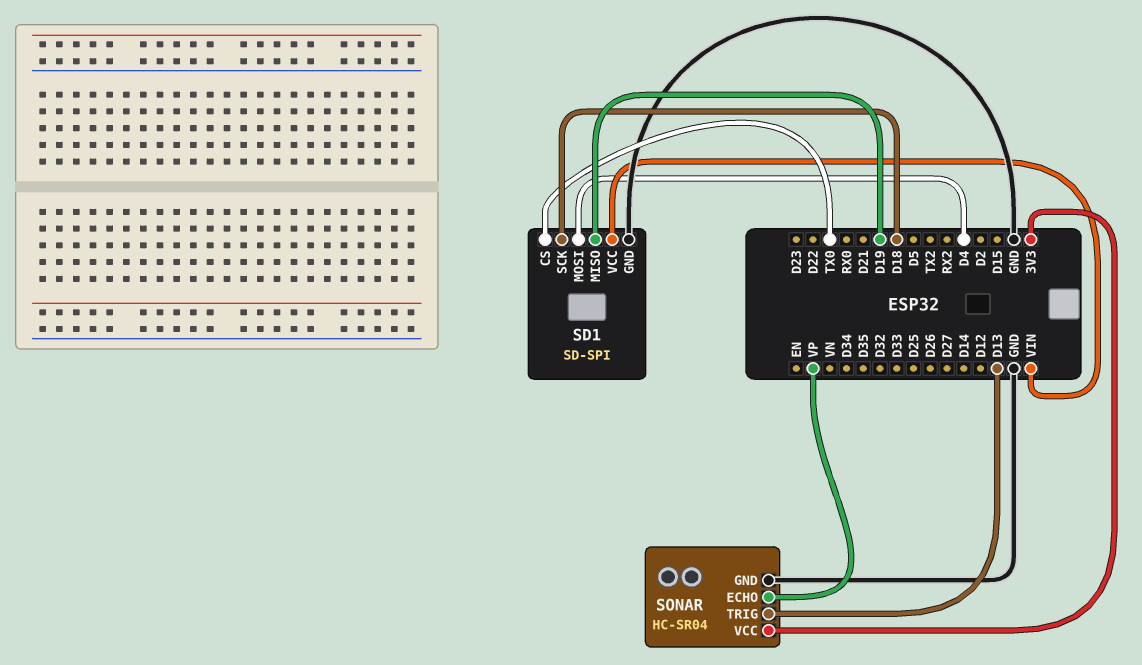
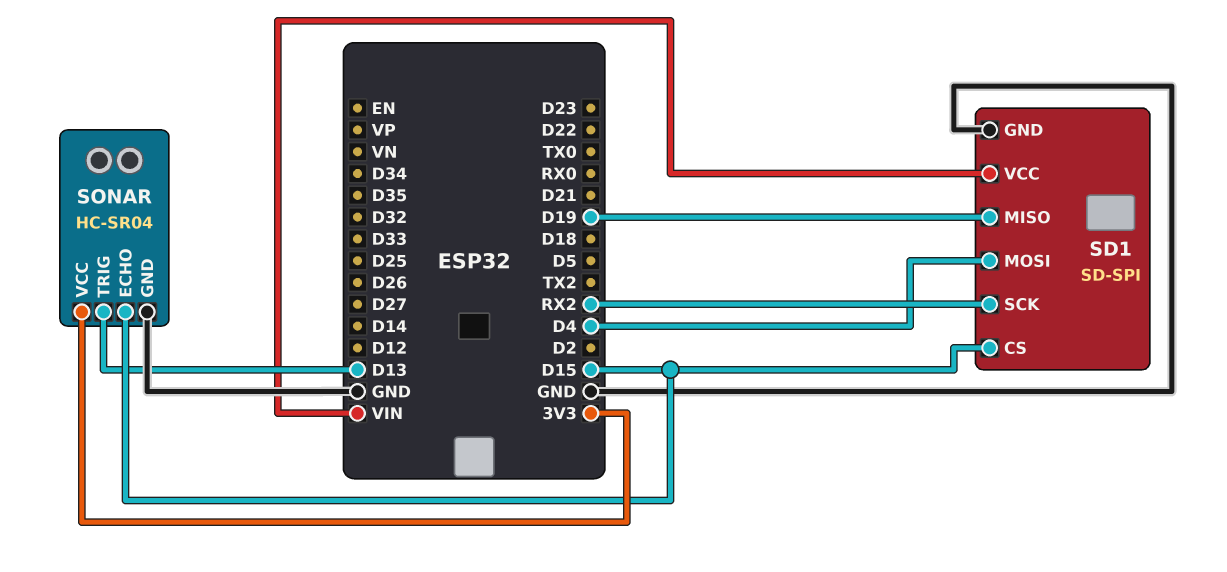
SD1 pin CS: TX0 -> D15
SD1 pin SCK: D18 -> RX2
SONAR pin ECHO: VP -> D15

